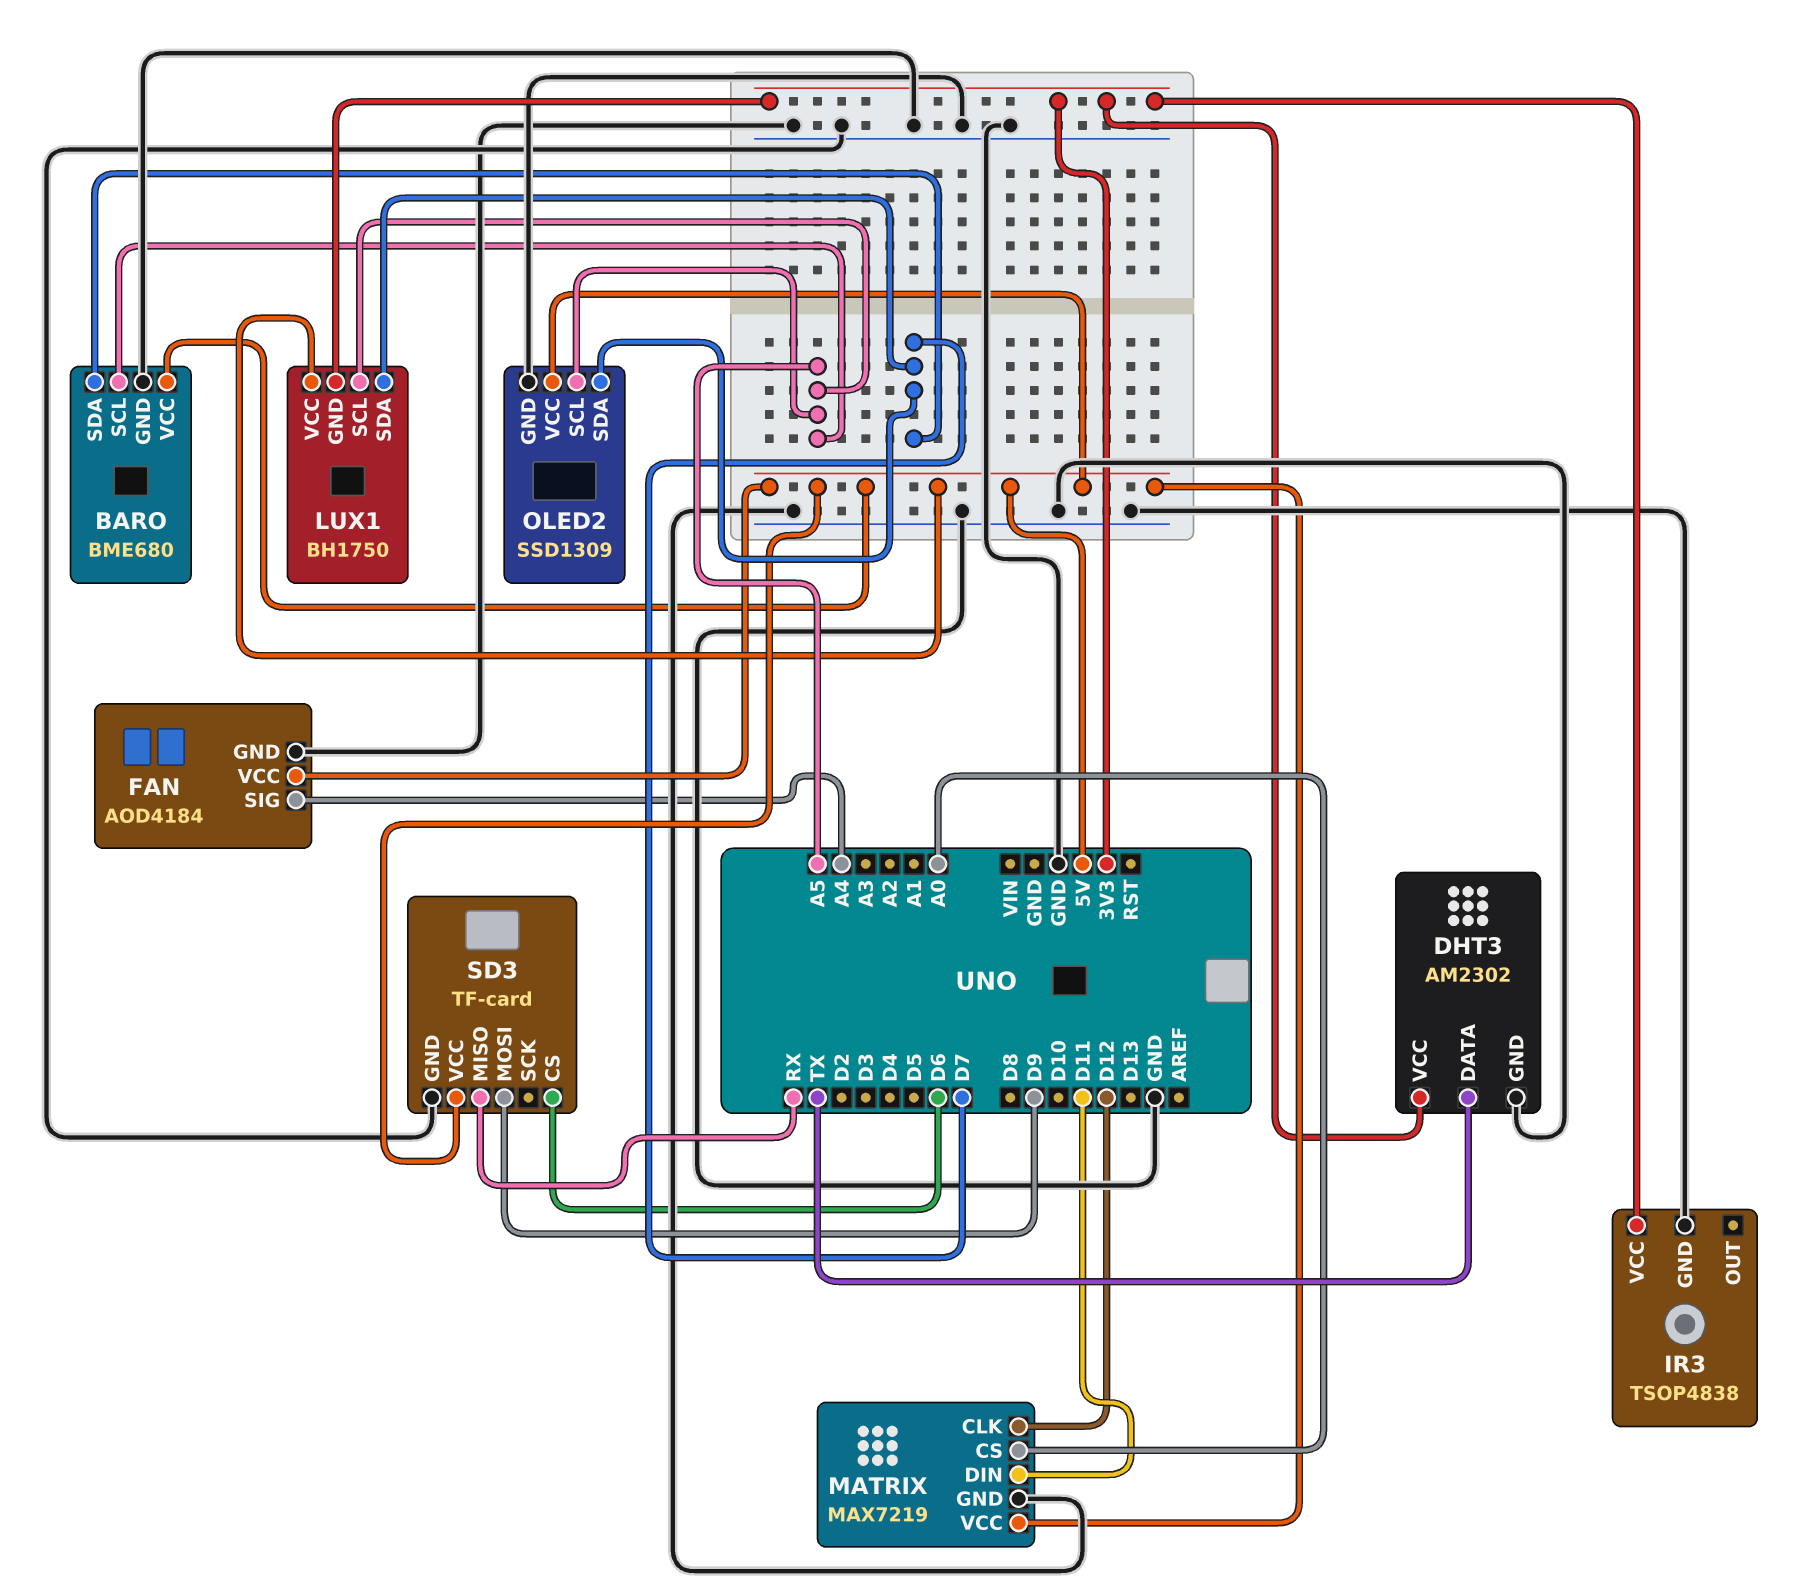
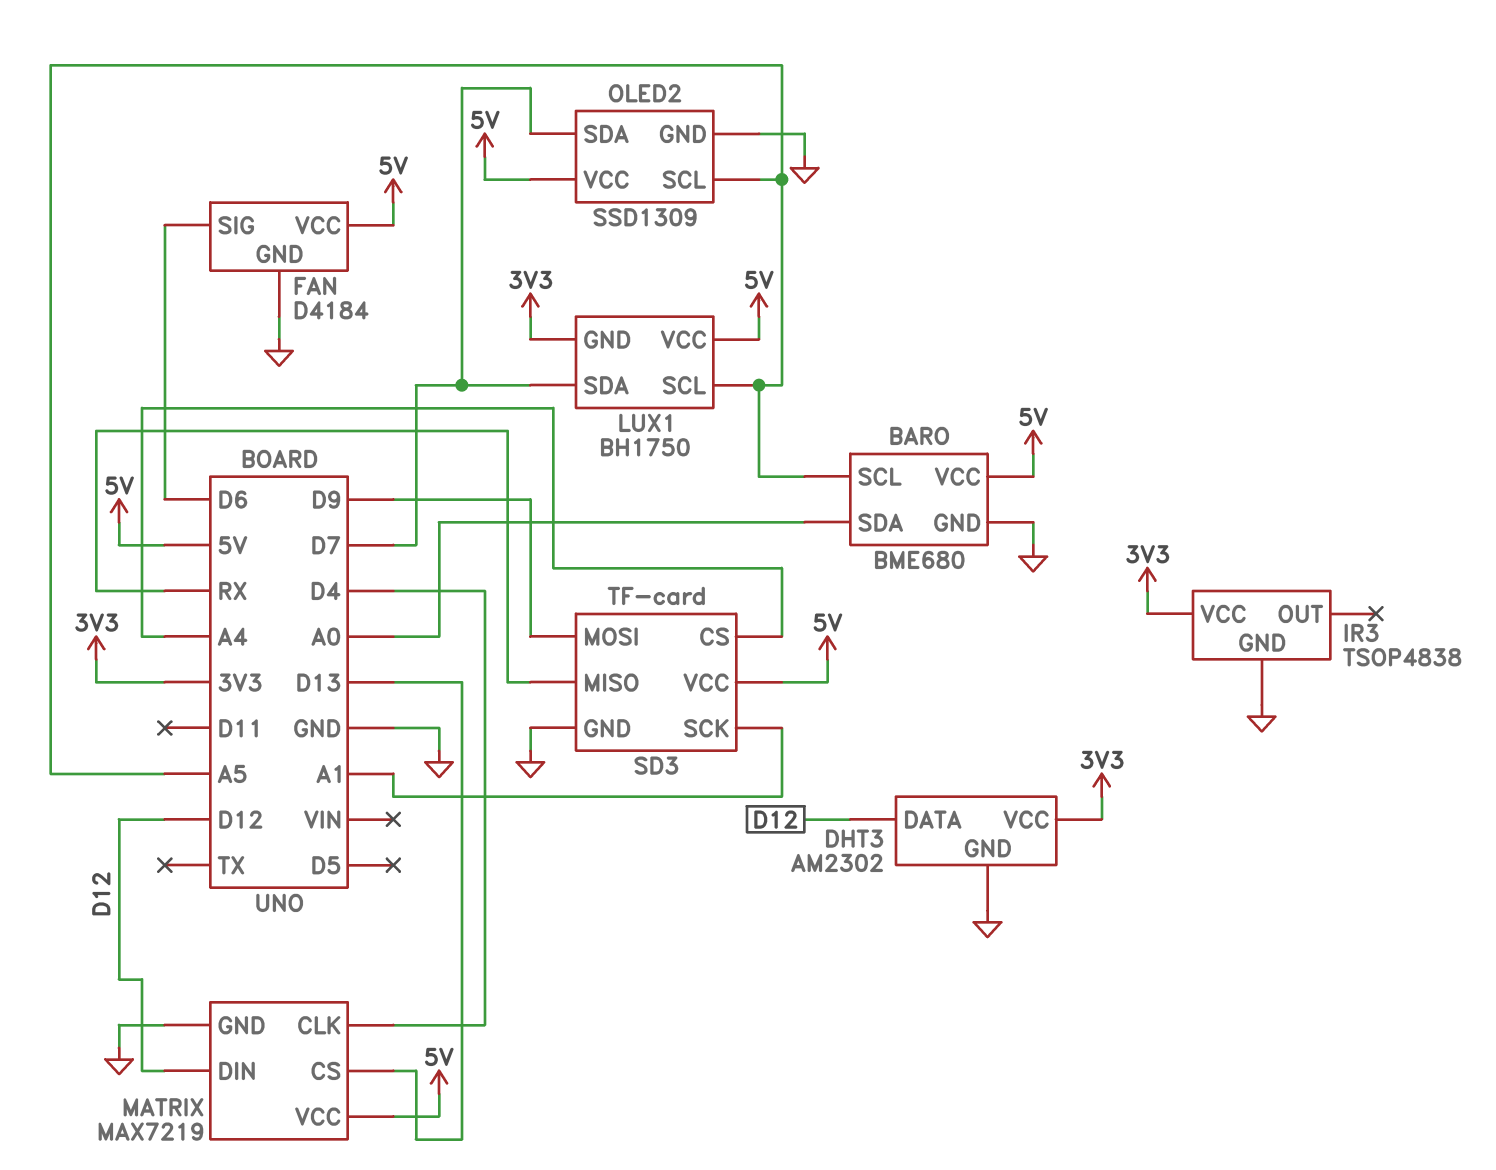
BARO pin SDA: D7 -> A0
DHT3 pin DATA: TX -> D12
FAN: AOD4184 -> D4184
FAN pin SIG: A4 -> D6
MATRIX pin CLK: D12 -> D4
MATRIX pin CS: A0 -> D13
MATRIX pin DIN: D11 -> D12
SD3 pin CS: D6 -> A4
SD3 pin SCK: none -> A1

